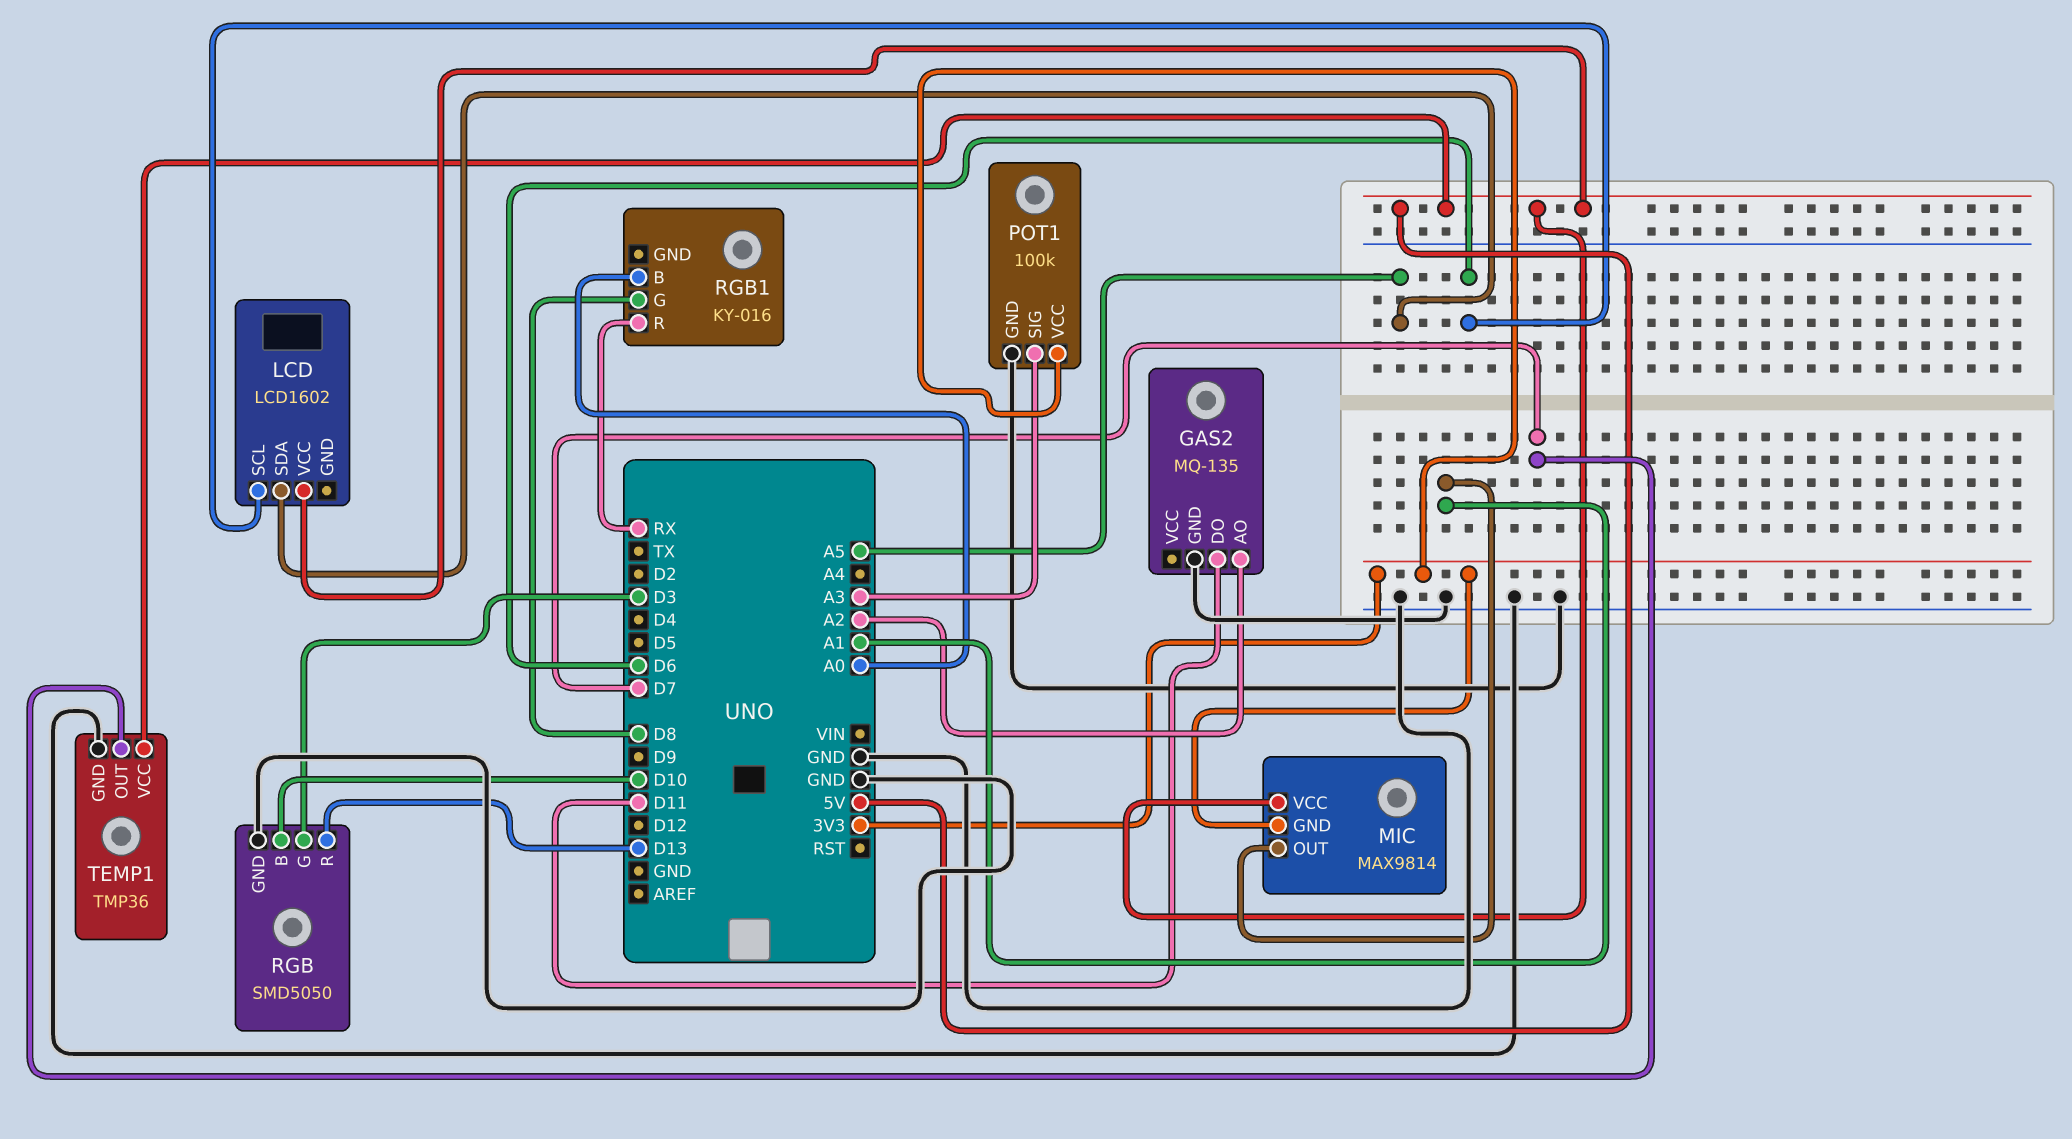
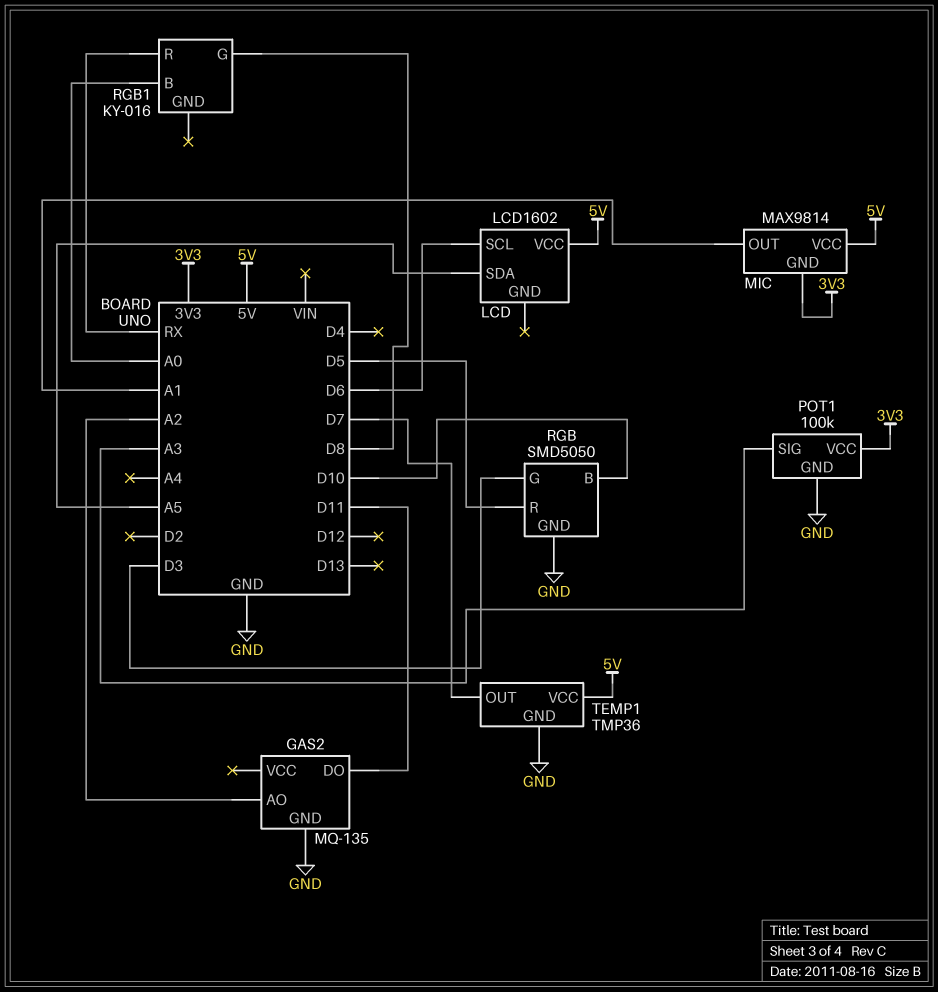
RGB pin R: D13 -> D5

